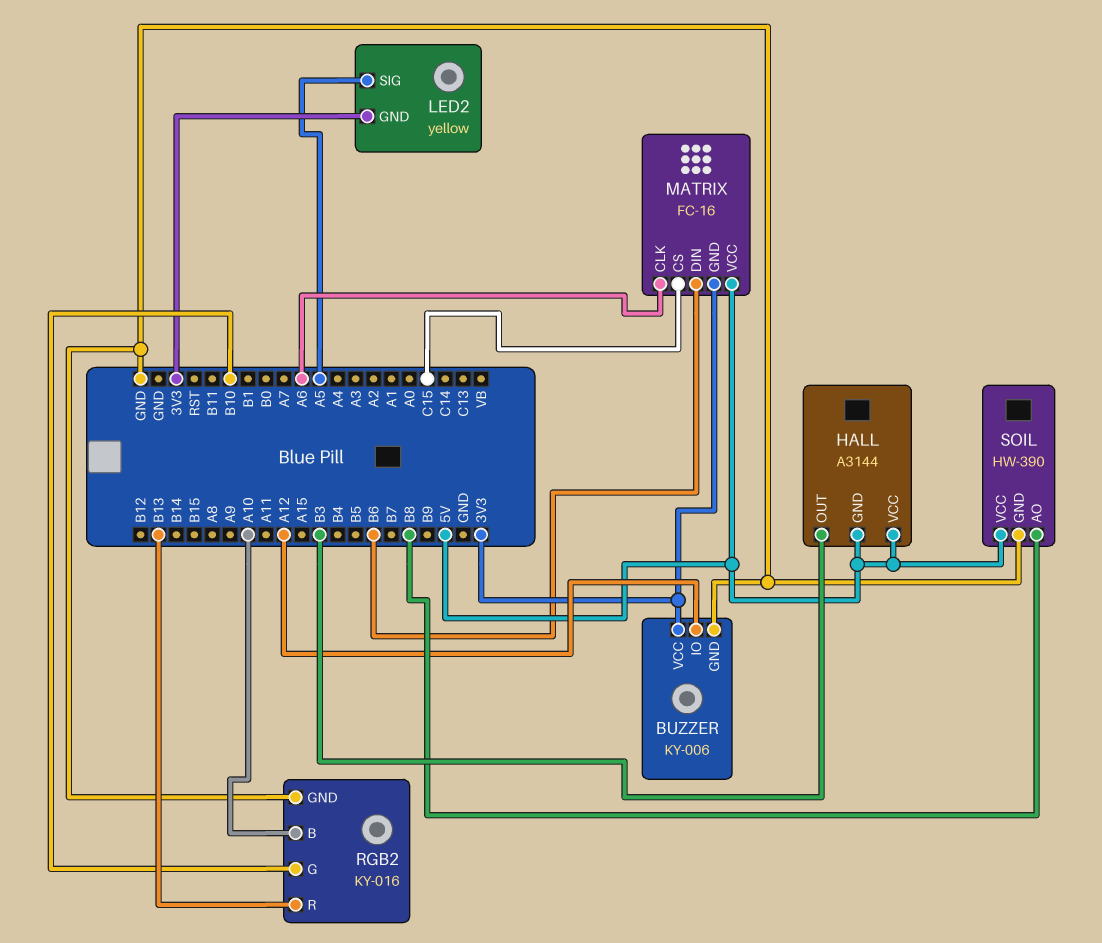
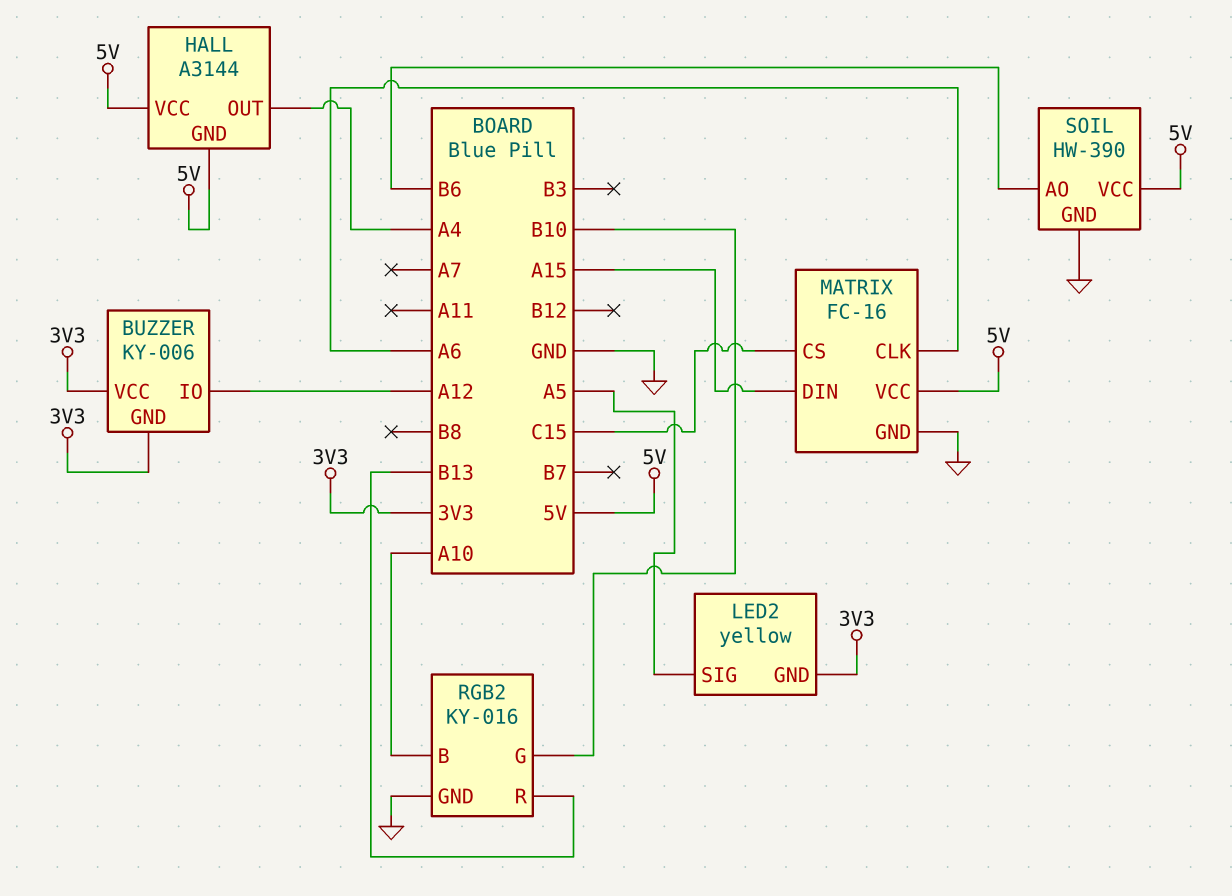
BUZZER pin GND: GND -> 3V3
HALL pin OUT: B3 -> A4
MATRIX pin DIN: B6 -> A15
MATRIX pin GND: 3V3 -> GND
SOIL pin AO: B8 -> B6

